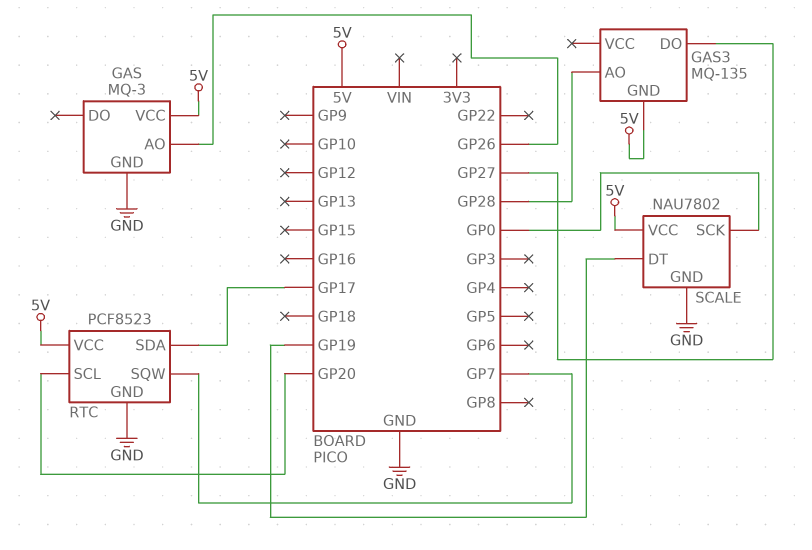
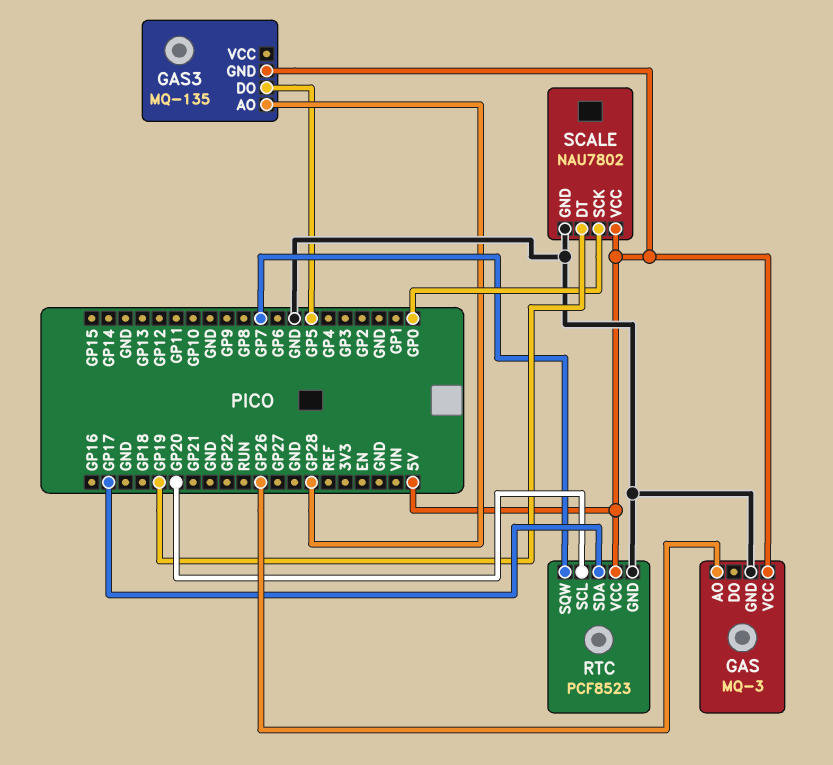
GAS3 pin DO: GP27 -> GP5

